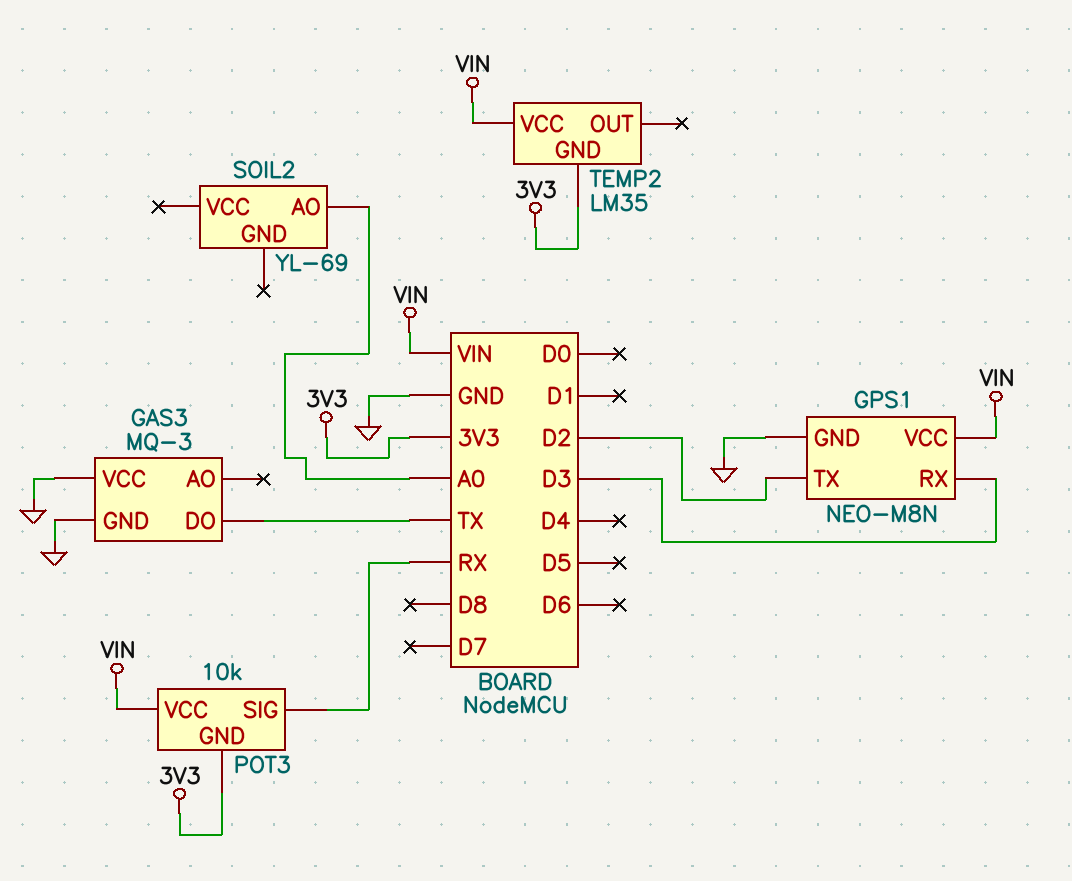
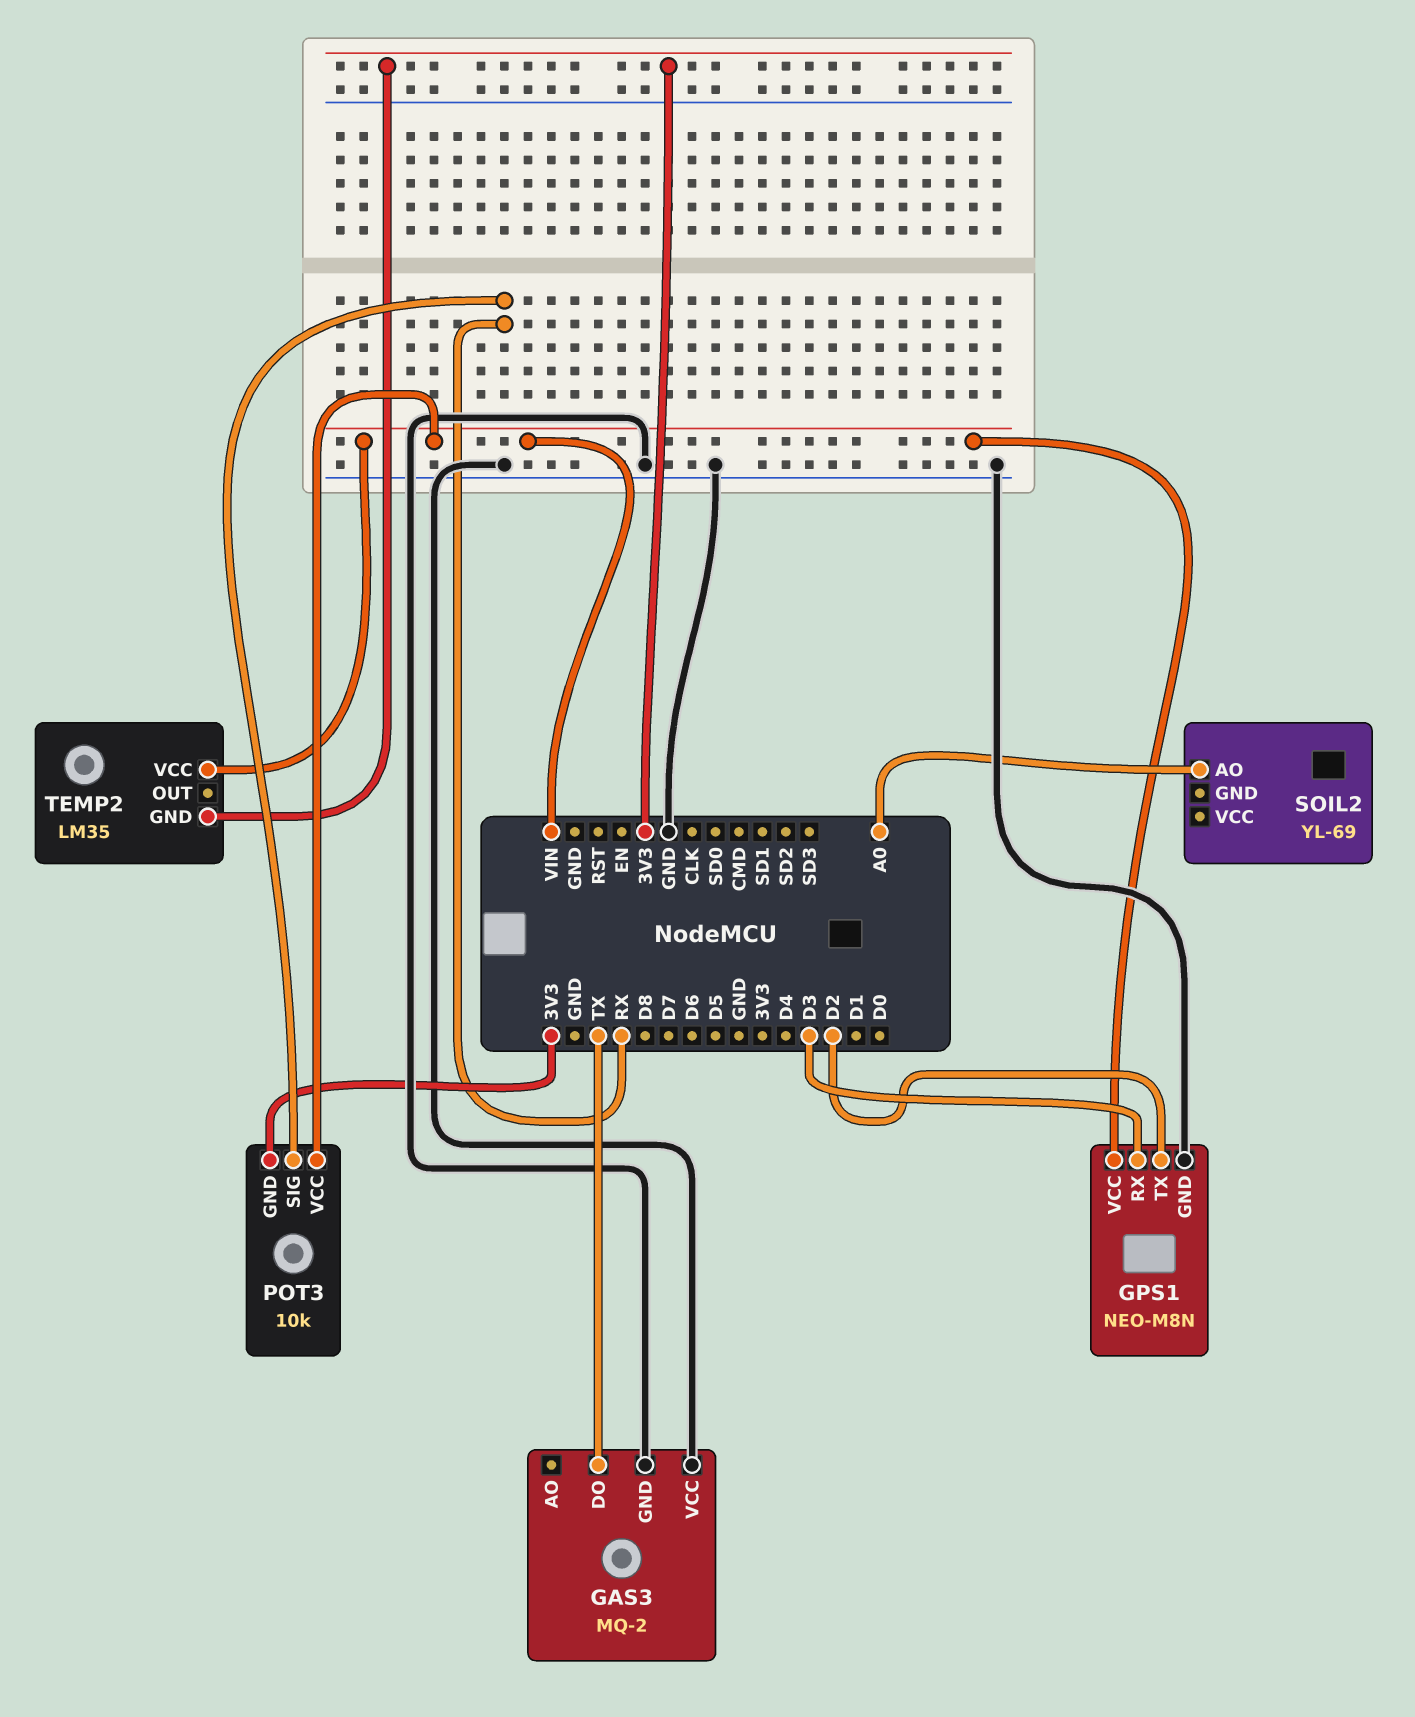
GAS3: MQ-3 -> MQ-2

